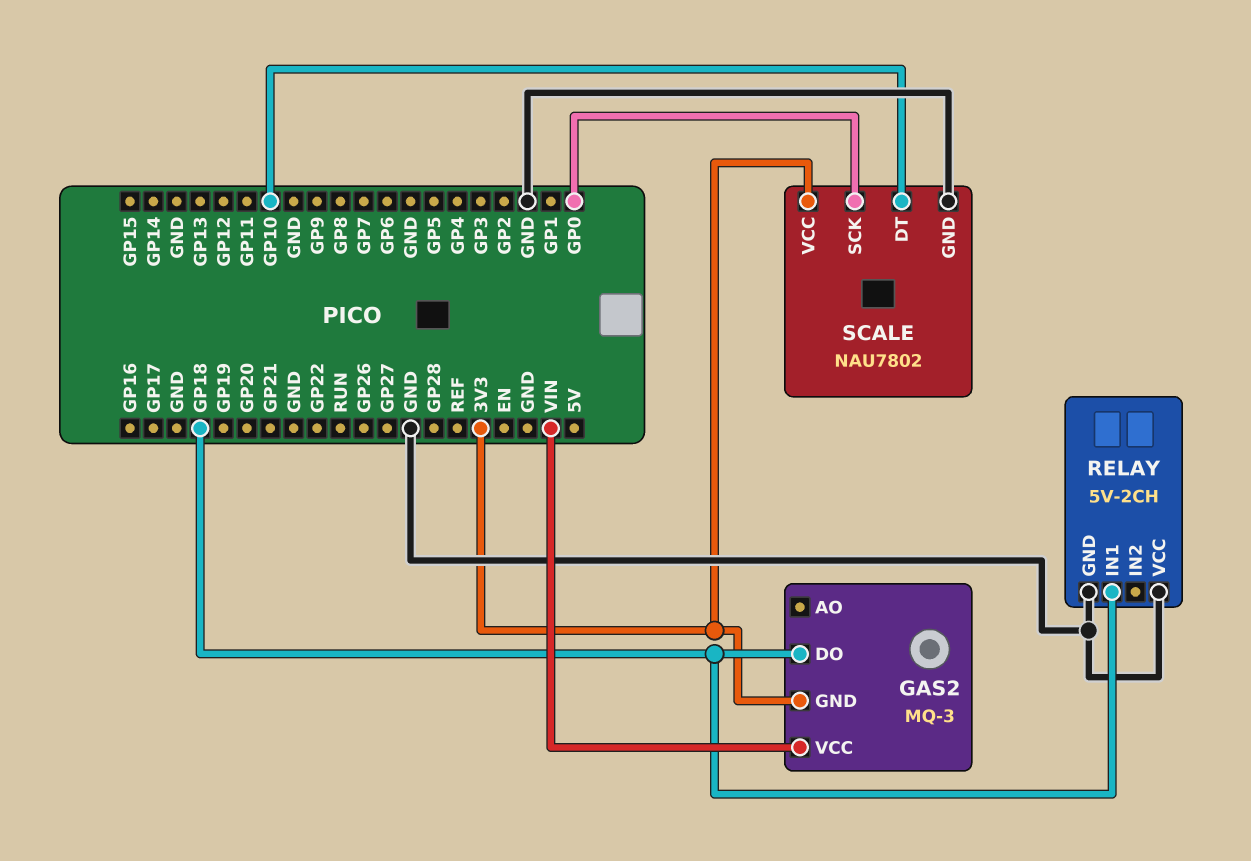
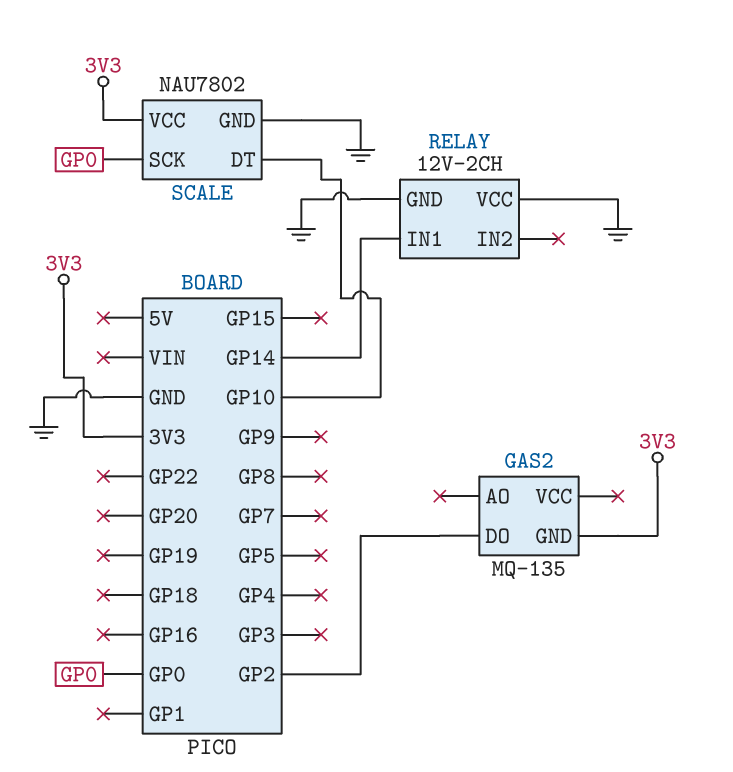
GAS2: MQ-3 -> MQ-135
GAS2 pin DO: GP18 -> GP2
GAS2 pin VCC: VIN -> none
RELAY: 5V-2CH -> 12V-2CH
RELAY pin IN1: GP18 -> GP14

